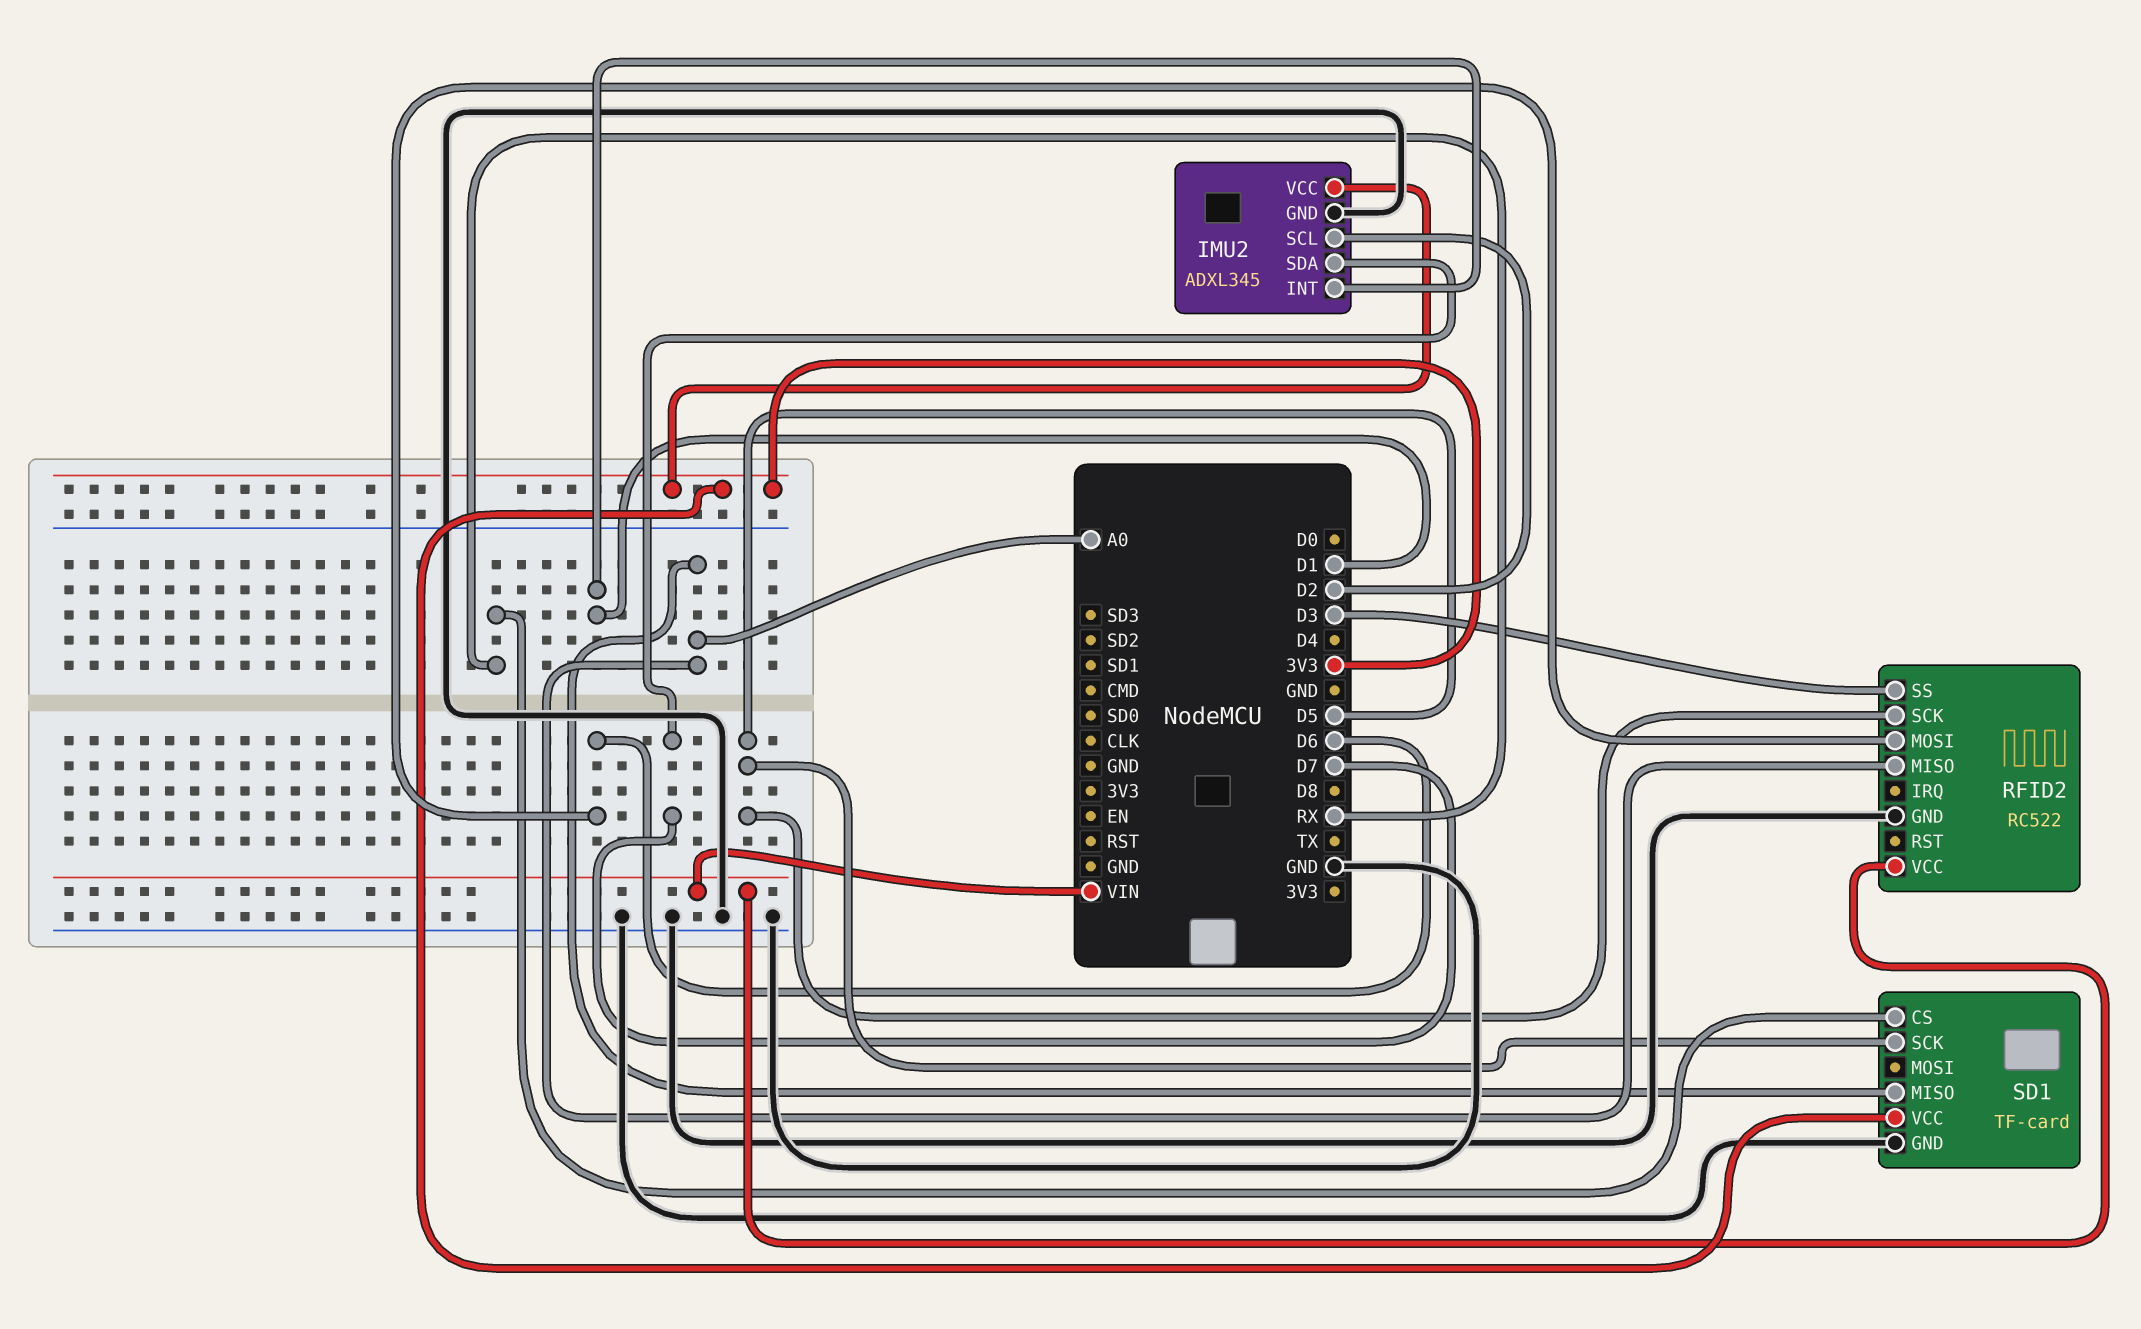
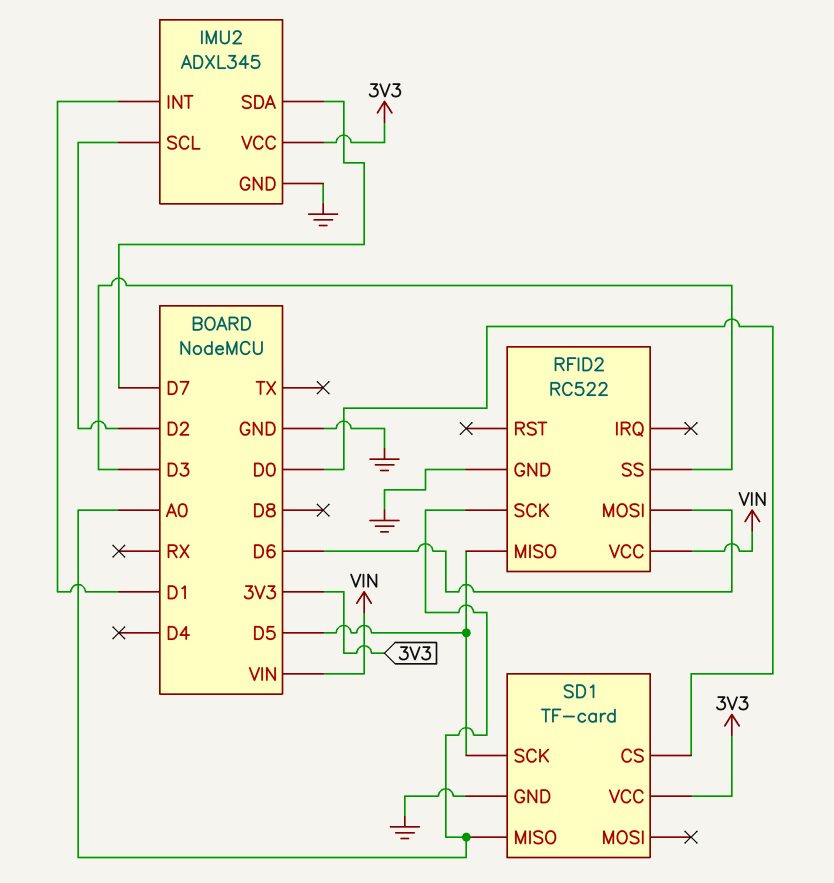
RFID2 pin MISO: A0 -> D5
RFID2 pin SCK: D5 -> A0
SD1 pin CS: RX -> D0

